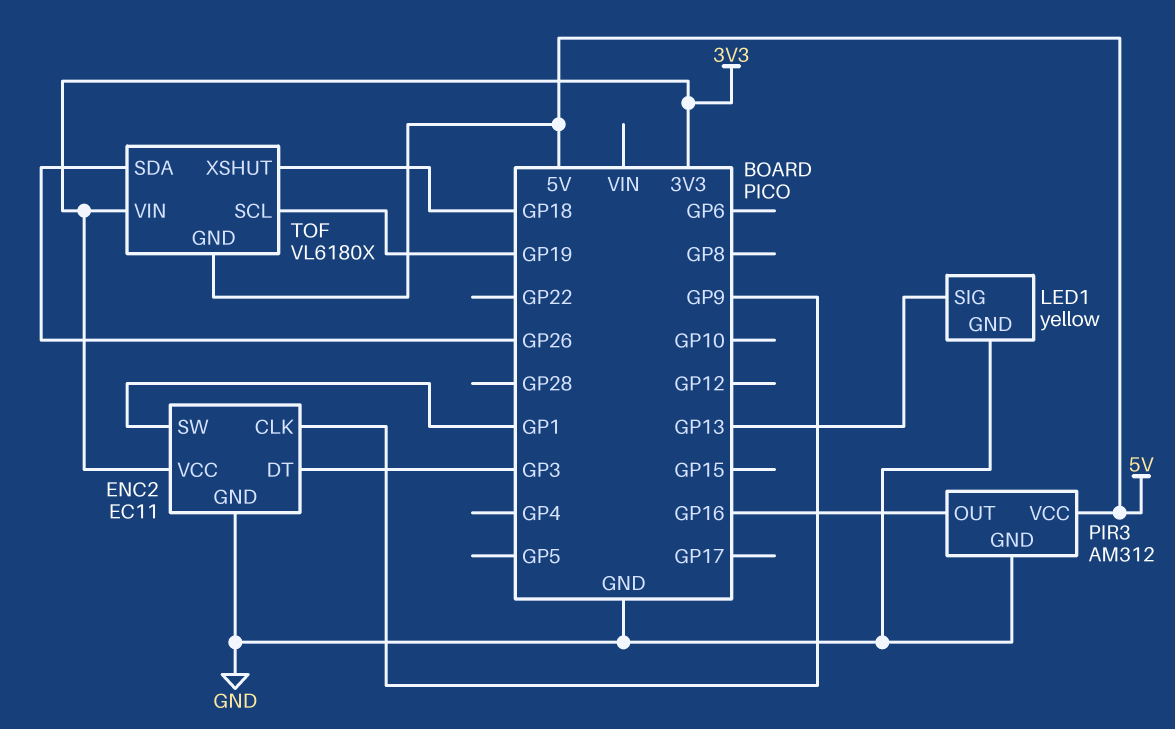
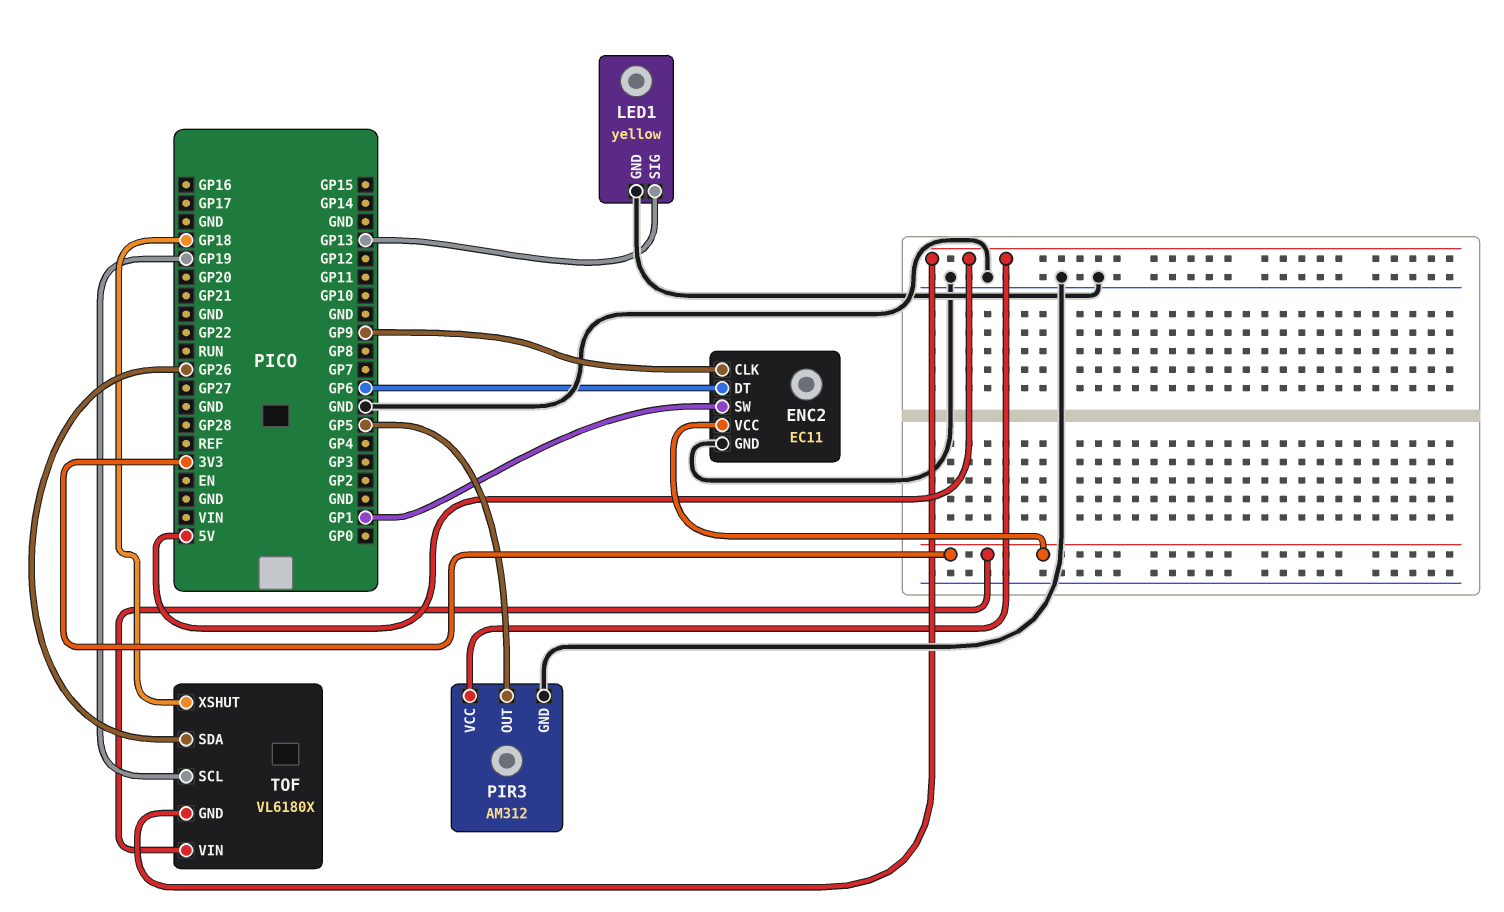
ENC2 pin DT: GP3 -> GP6
PIR3 pin OUT: GP16 -> GP5

